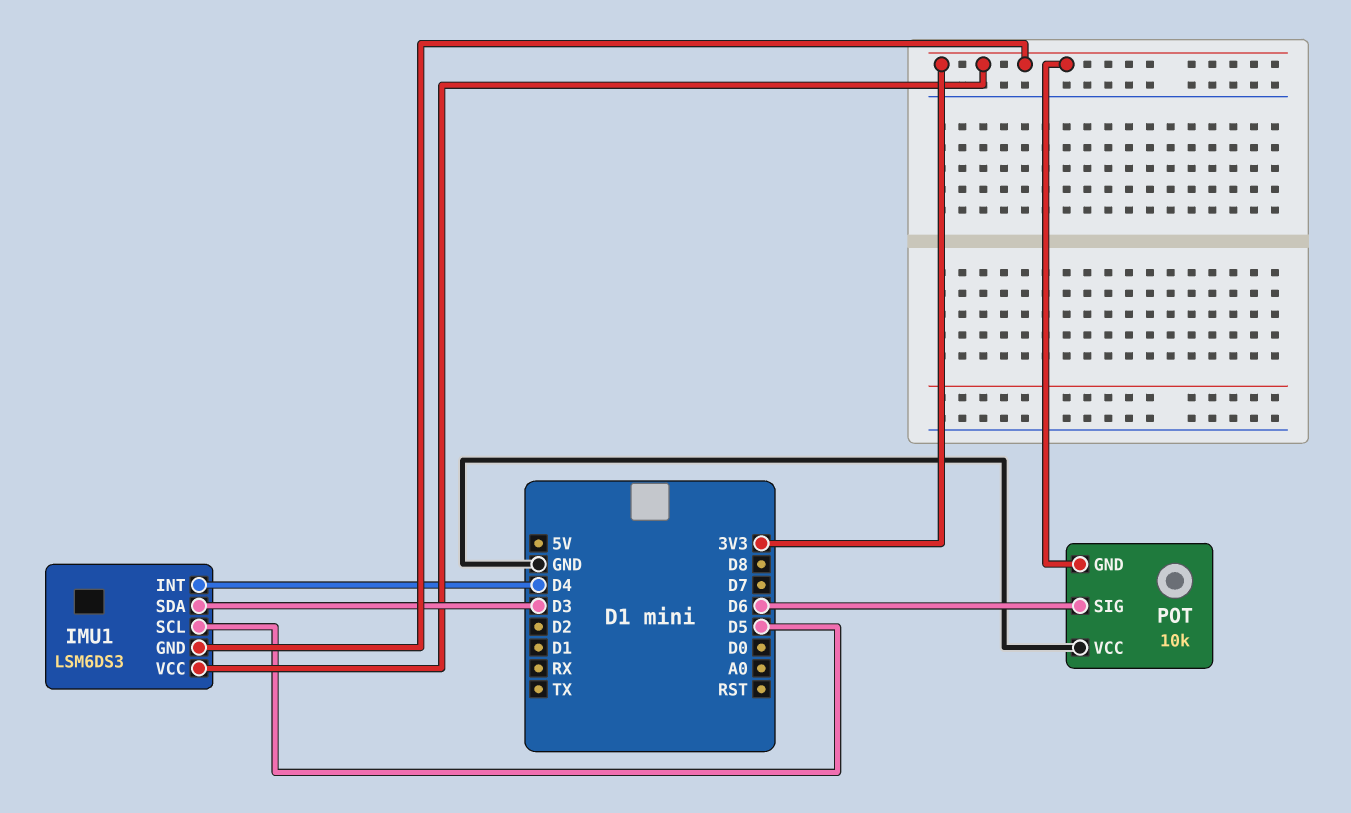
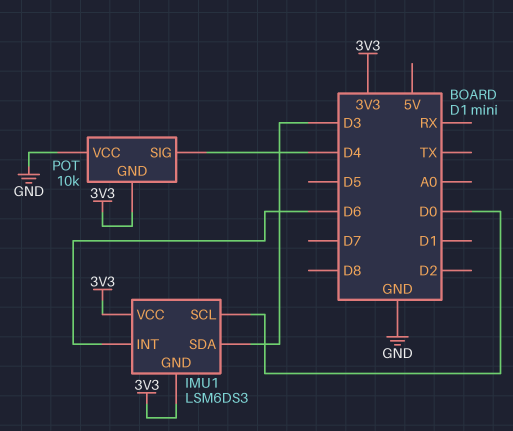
IMU1 pin INT: D4 -> D6
IMU1 pin SCL: D5 -> D0
POT pin SIG: D6 -> D4

